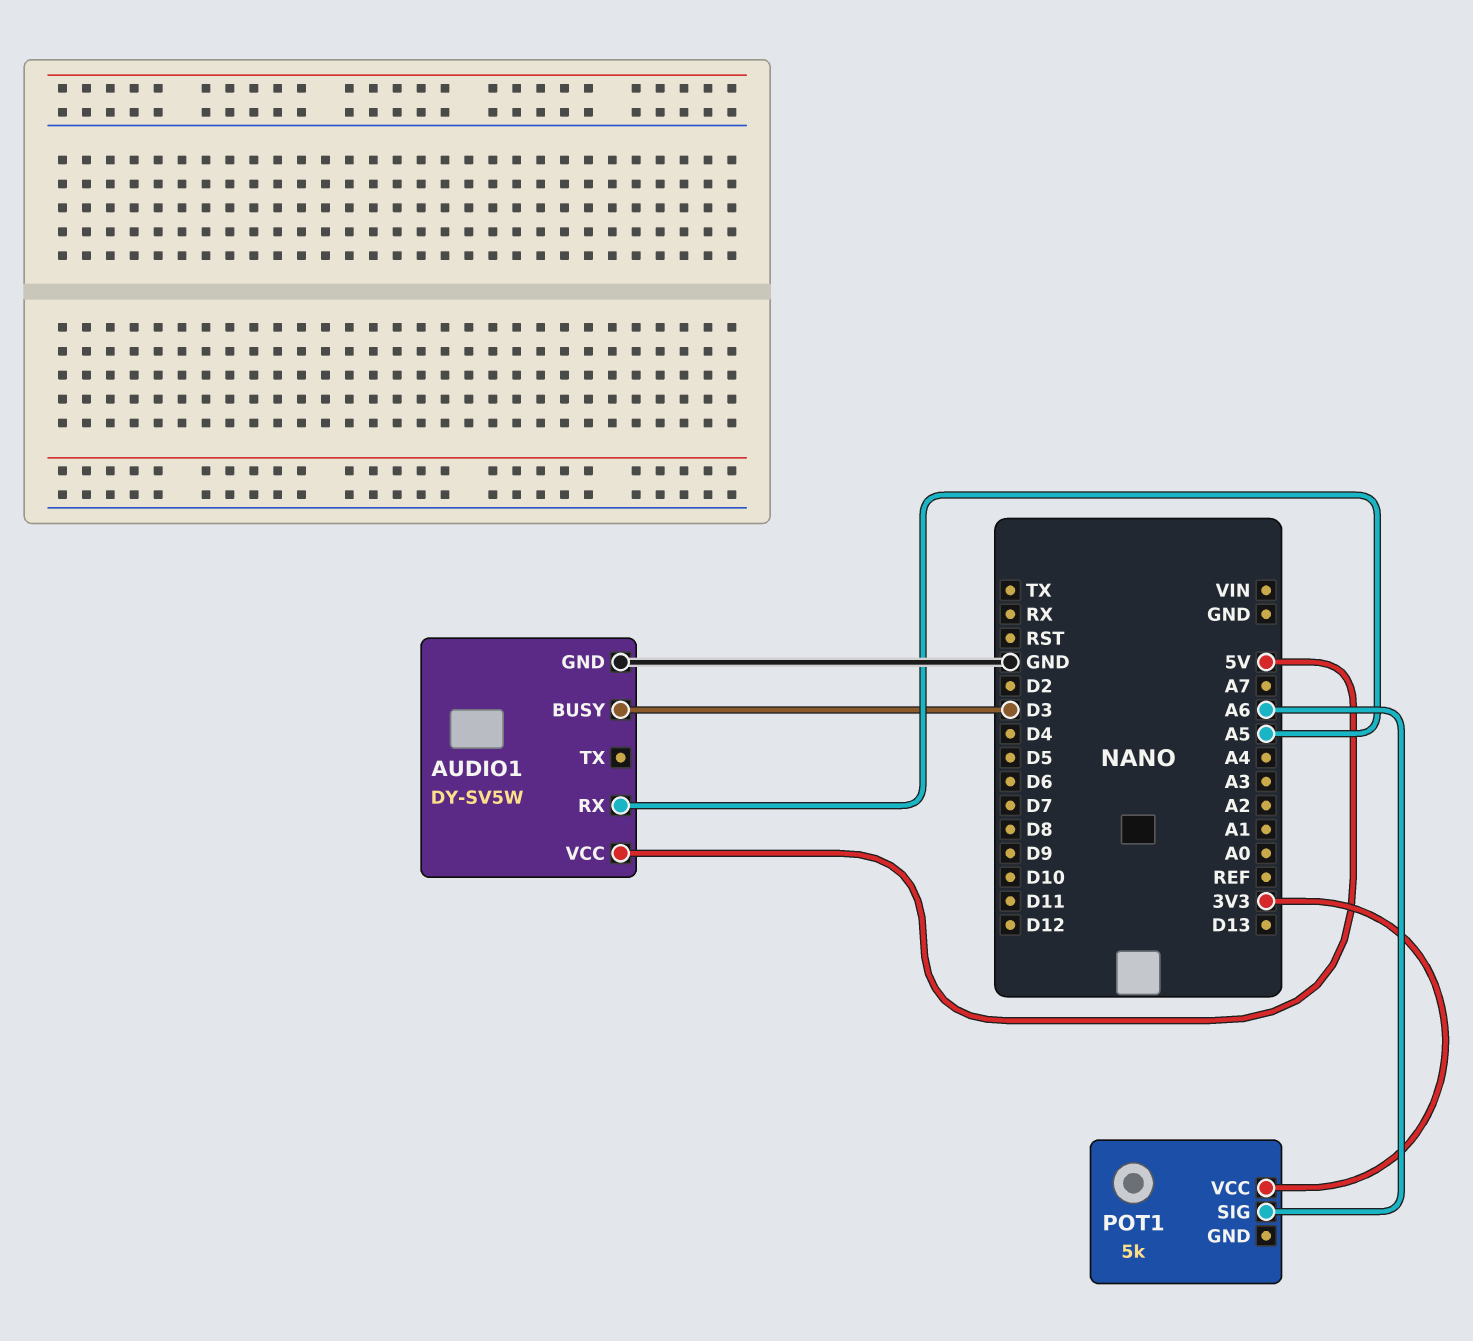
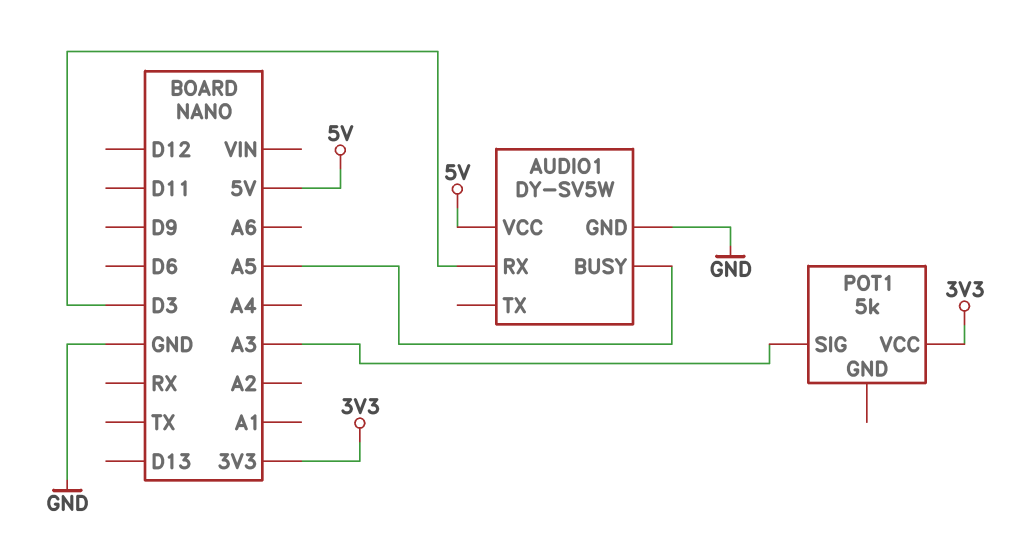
AUDIO1 pin BUSY: D3 -> A5
AUDIO1 pin RX: A5 -> D3
POT1 pin SIG: A6 -> A3

